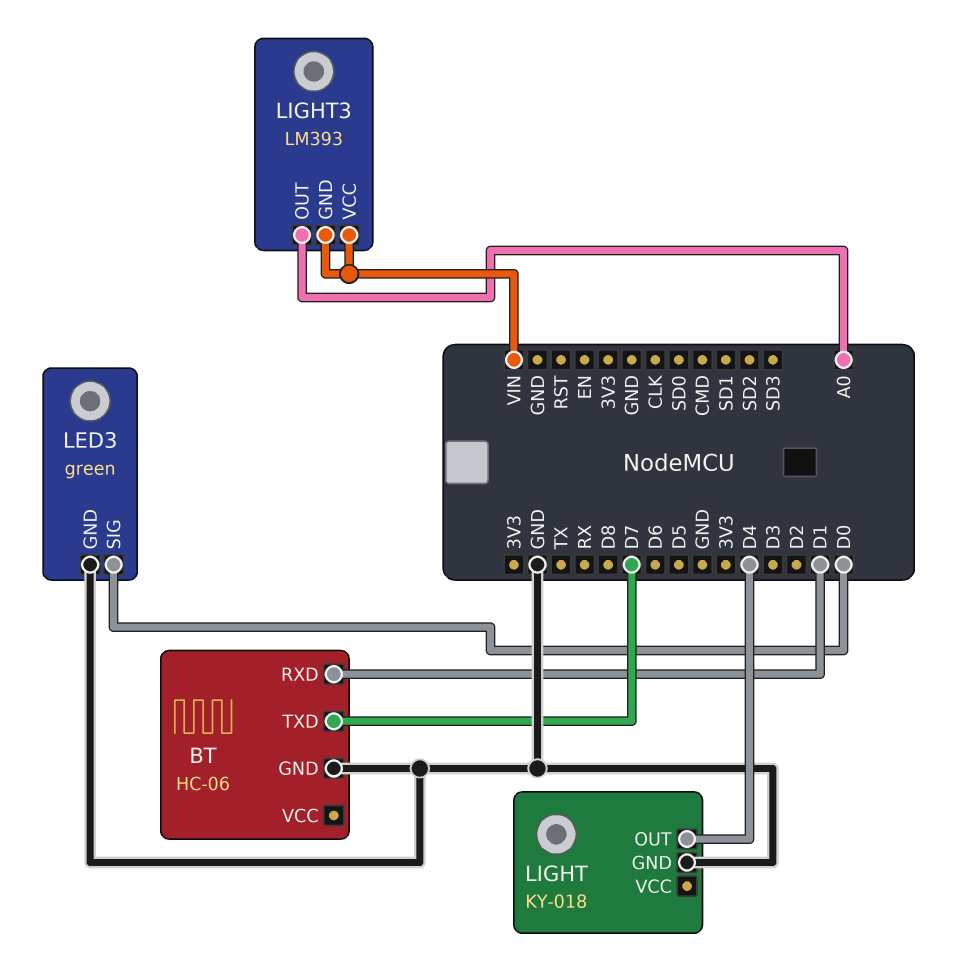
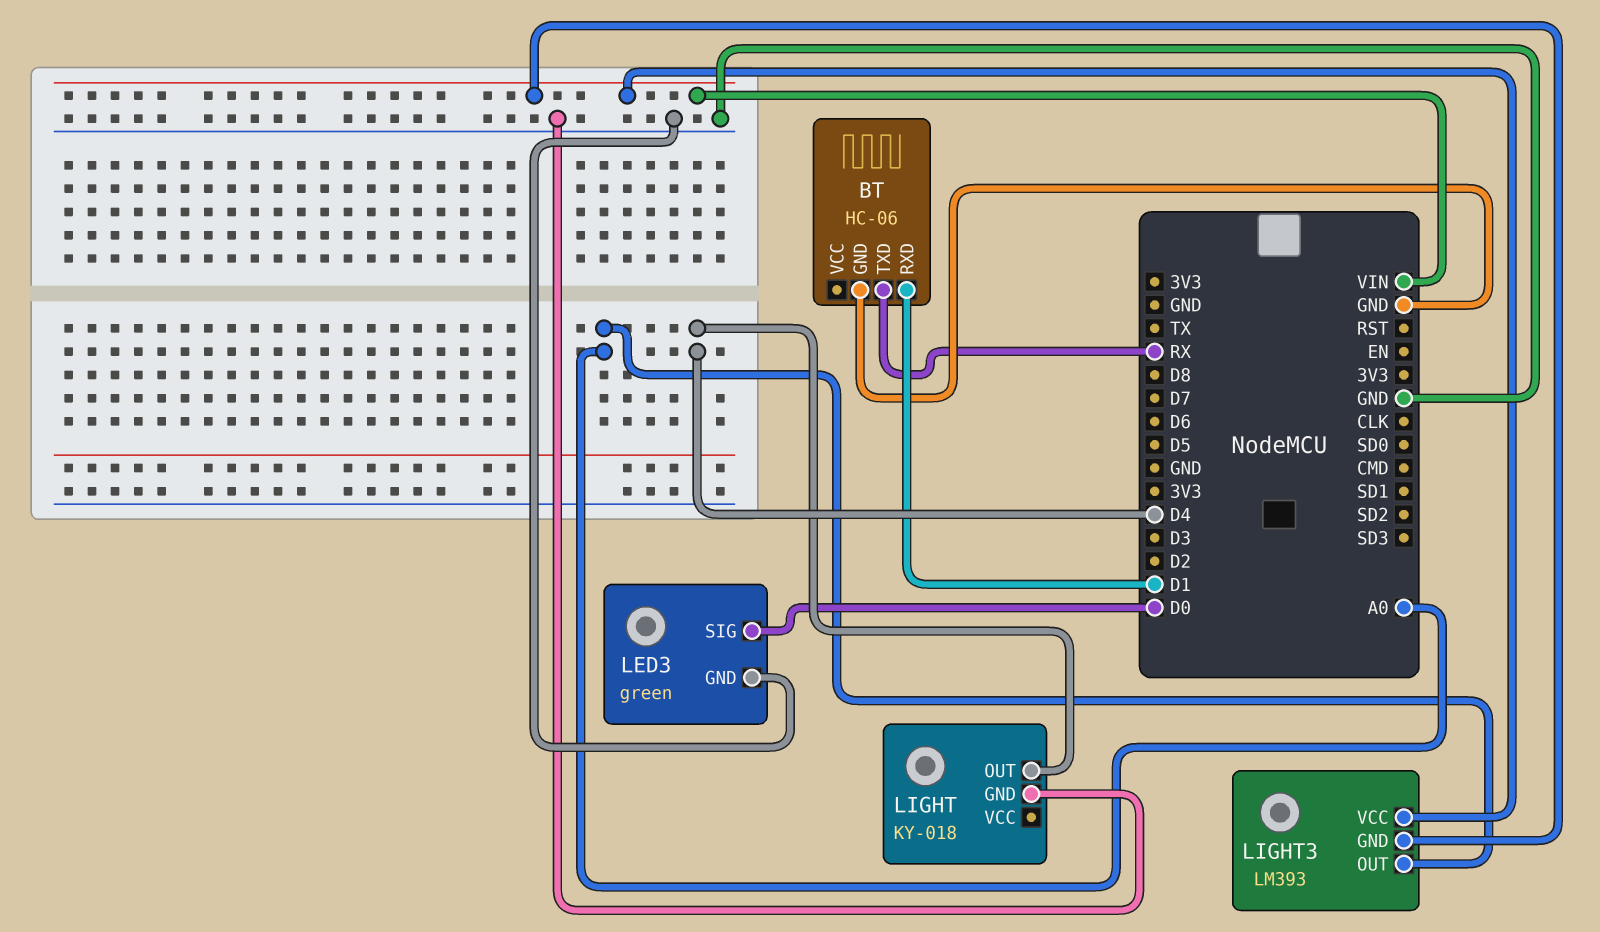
BT pin TXD: D7 -> RX

